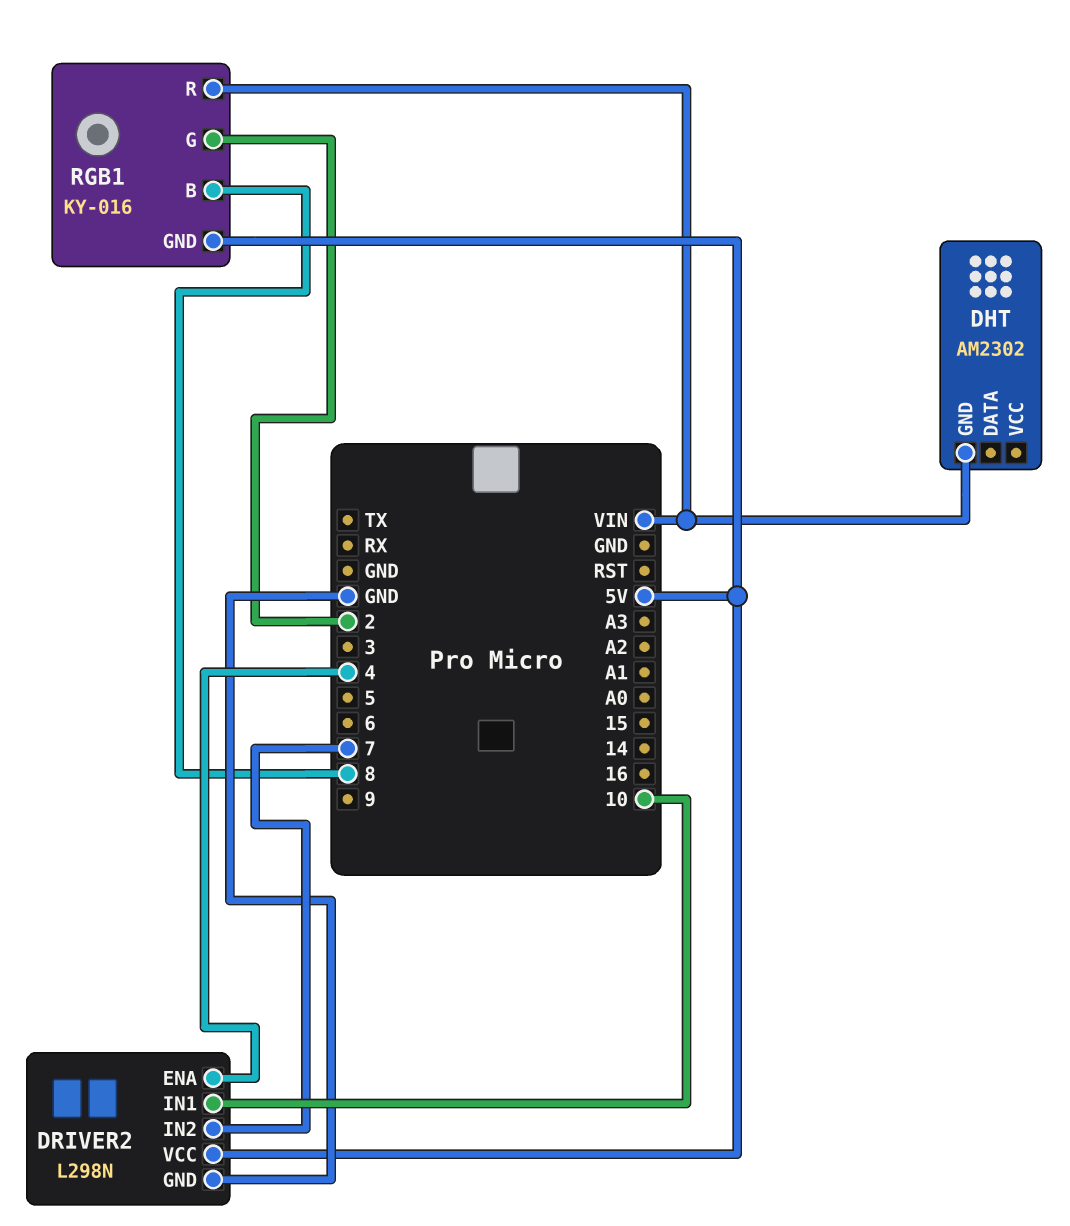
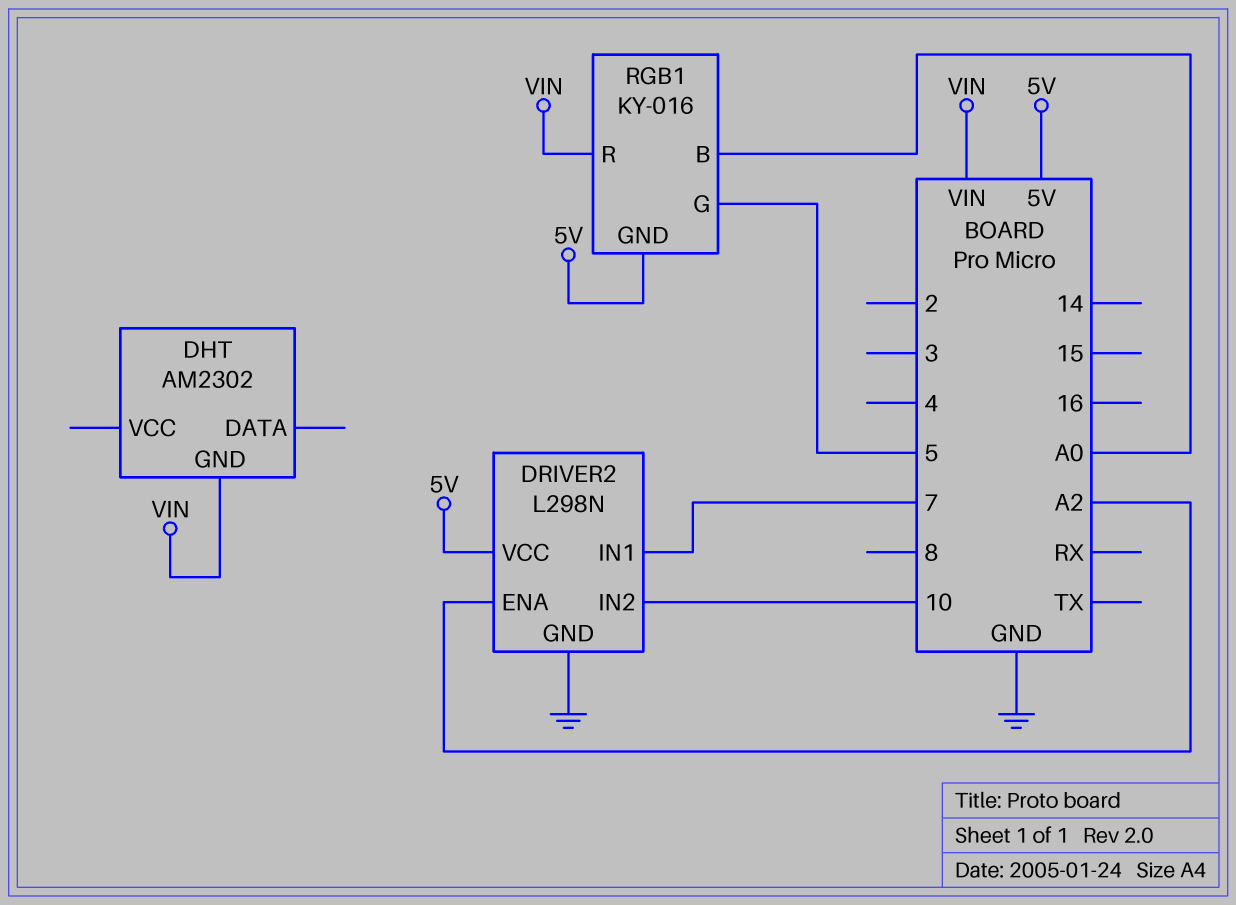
DRIVER2 pin ENA: 4 -> A2
DRIVER2 pin IN1: 10 -> 7
DRIVER2 pin IN2: 7 -> 10
RGB1 pin B: 8 -> A0
RGB1 pin G: 2 -> 5

